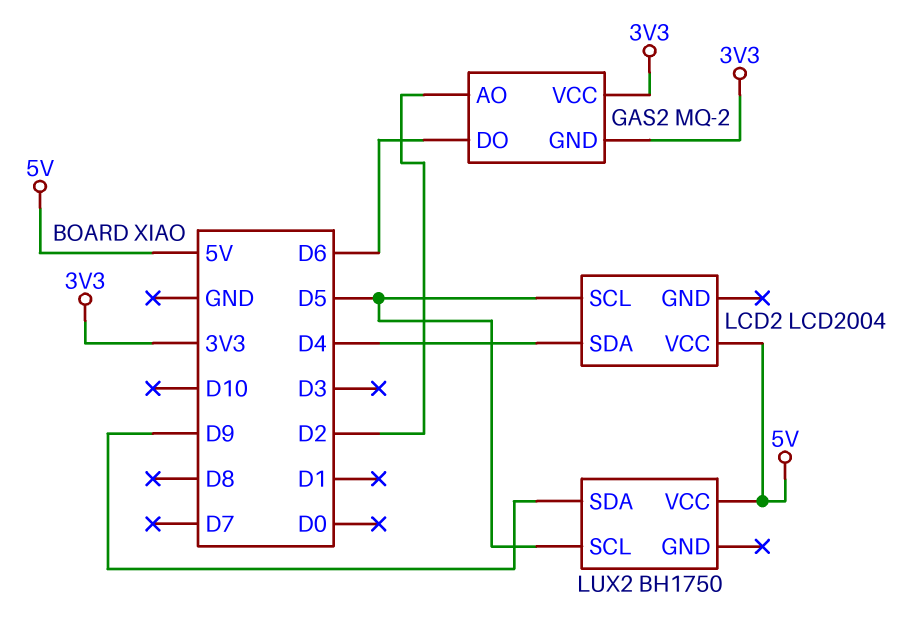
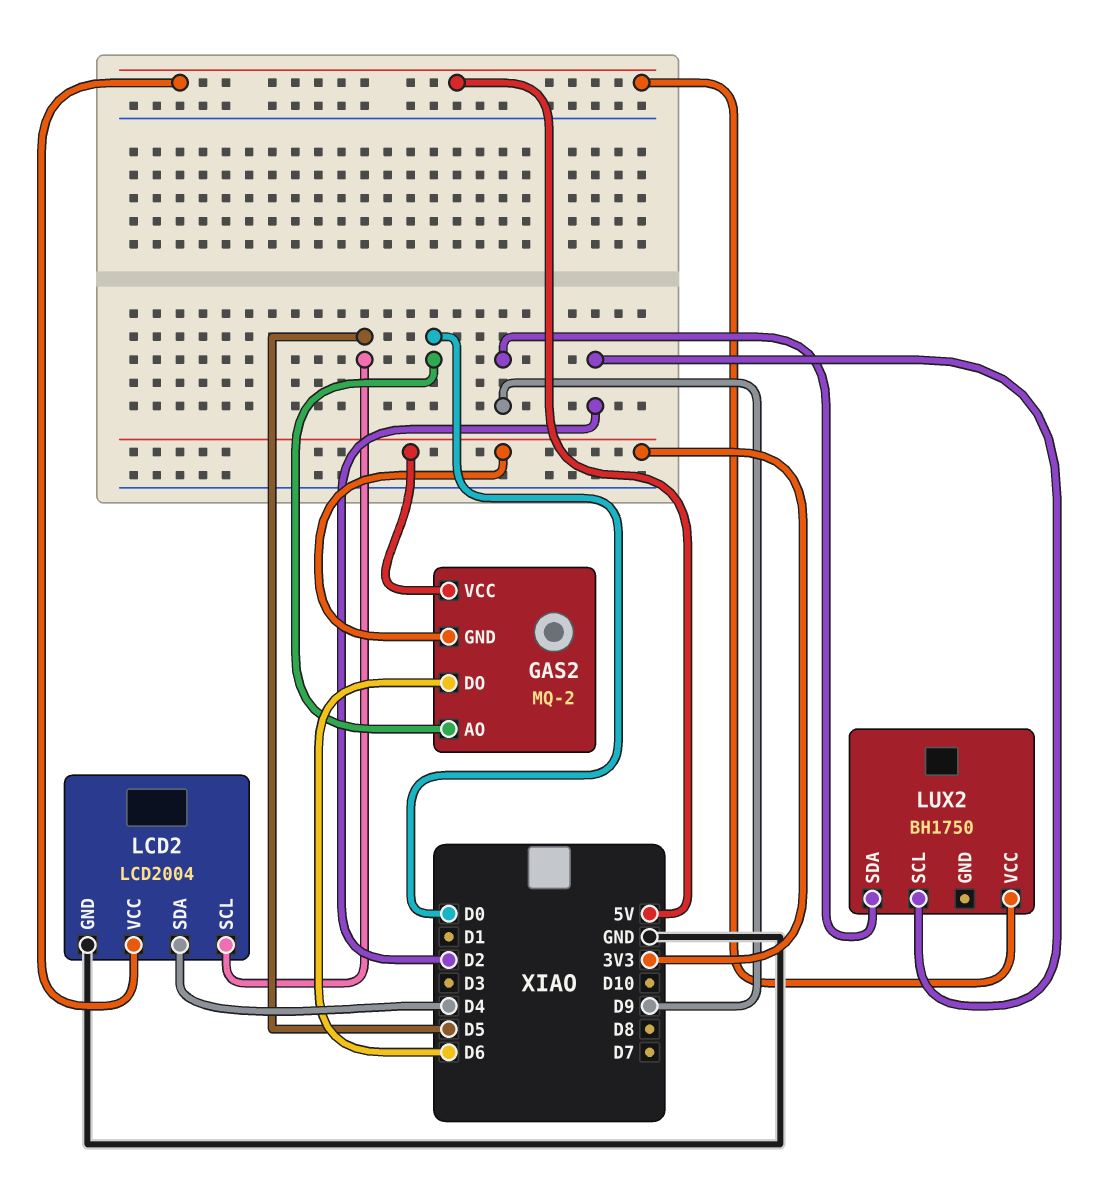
GAS2 pin AO: D2 -> D0
LCD2 pin GND: none -> GND
LUX2 pin SCL: D5 -> D2

